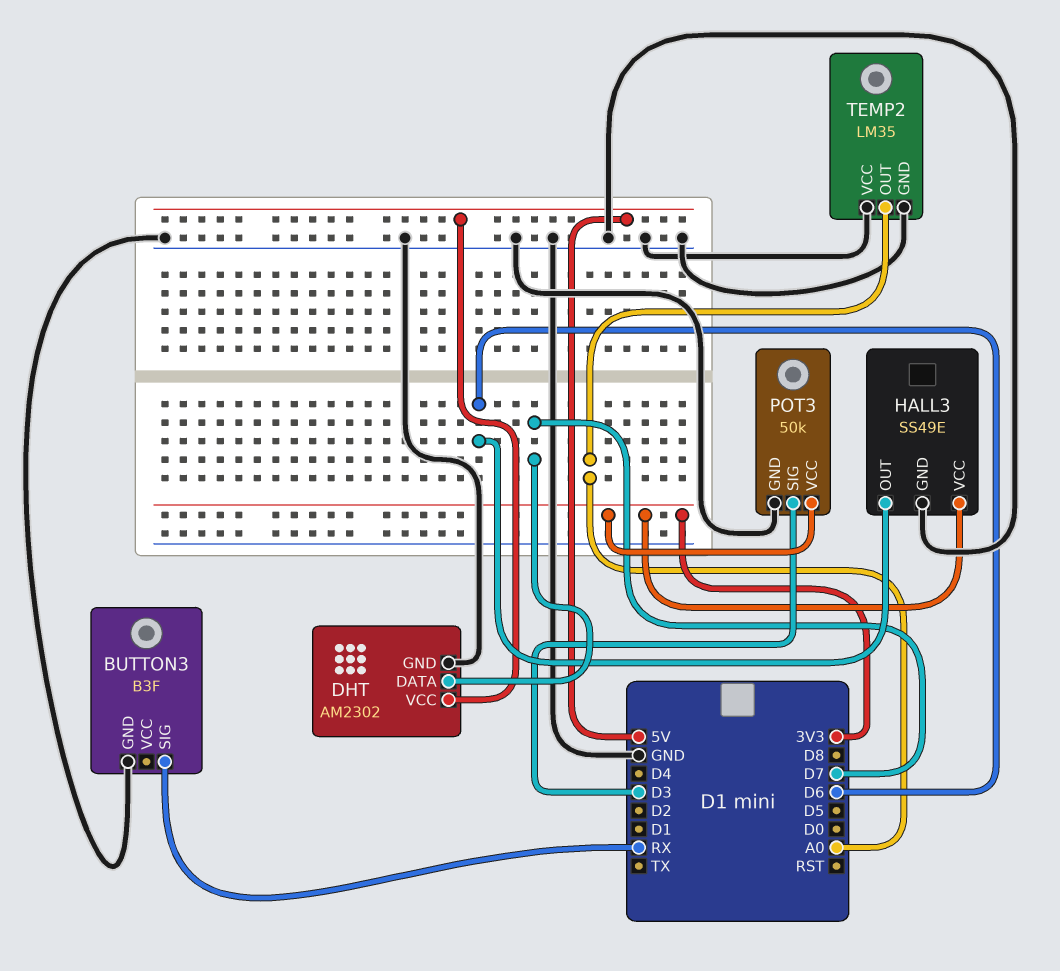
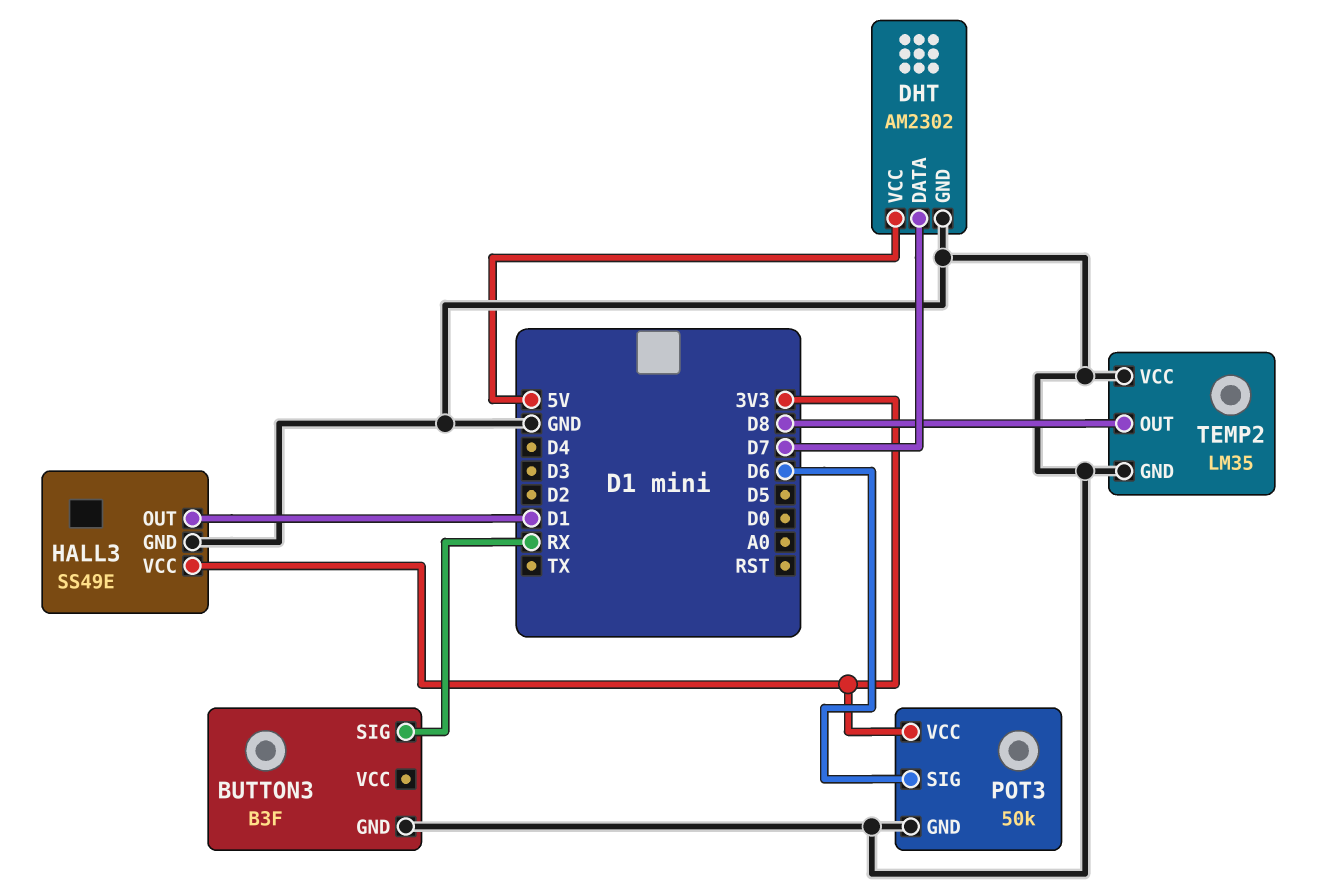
HALL3 pin OUT: D6 -> D1
POT3 pin SIG: D3 -> D6
TEMP2 pin OUT: A0 -> D8

